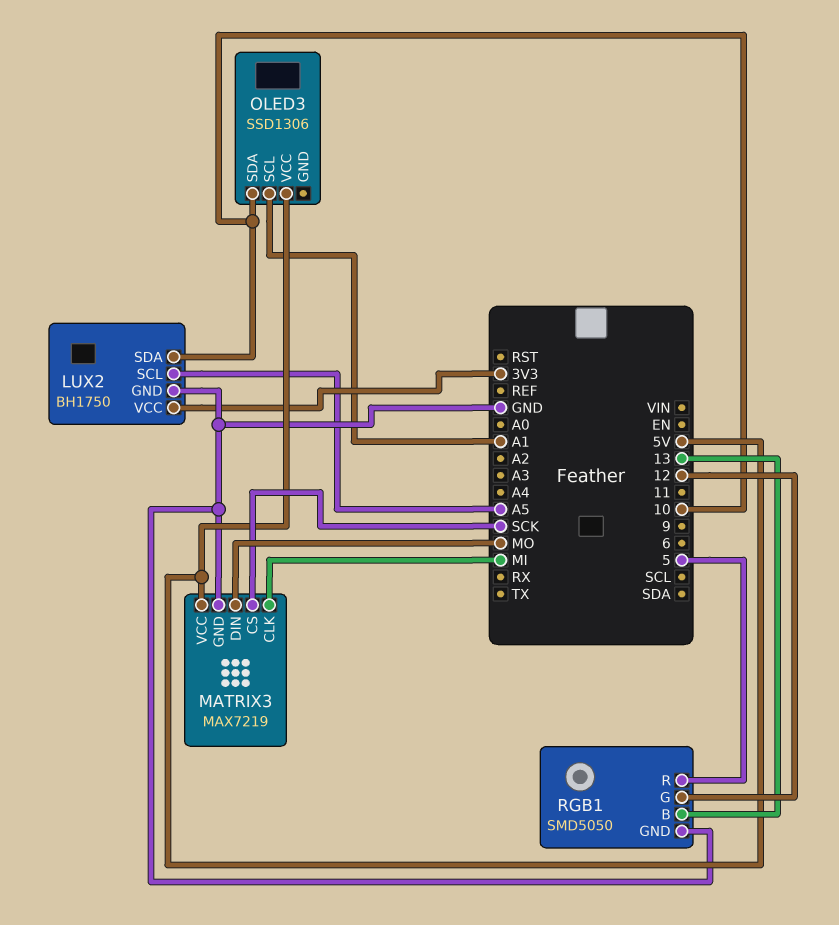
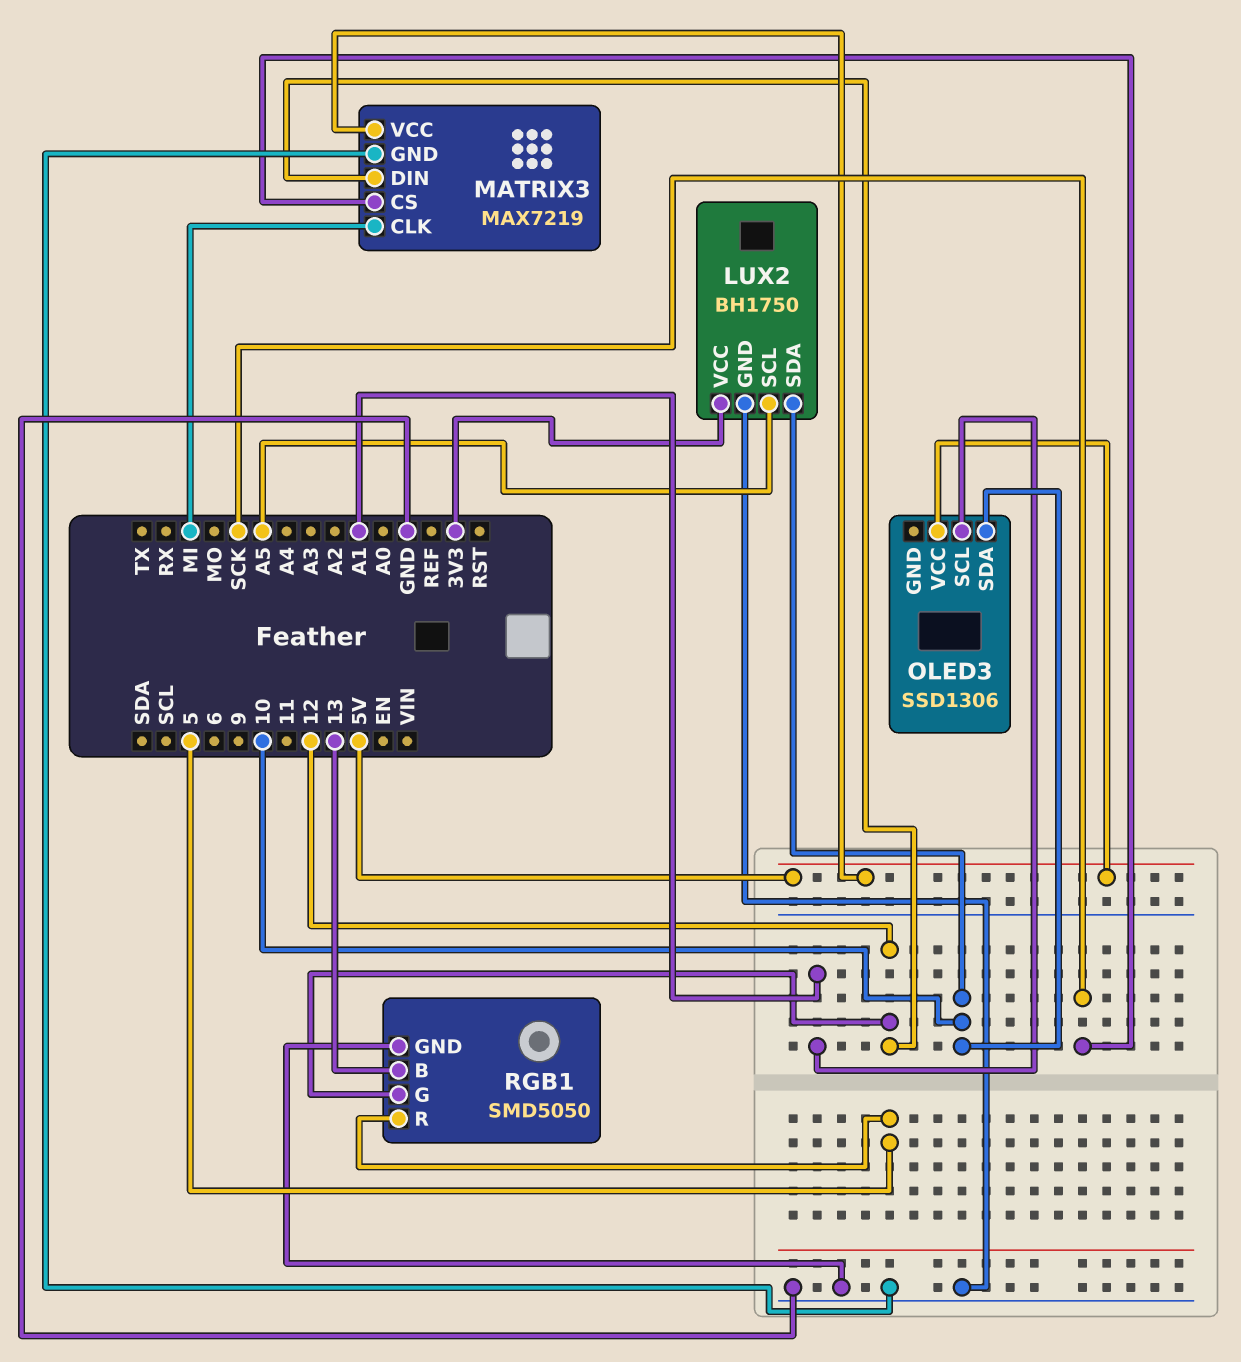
MATRIX3 pin DIN: MO -> 12

